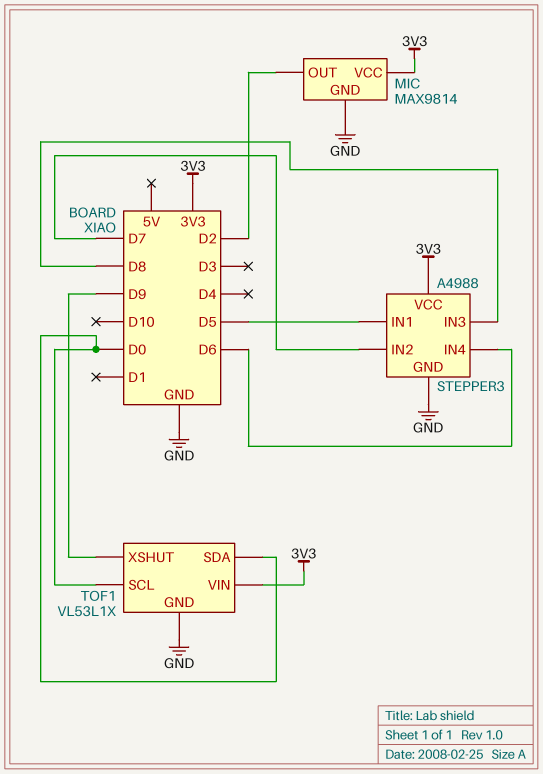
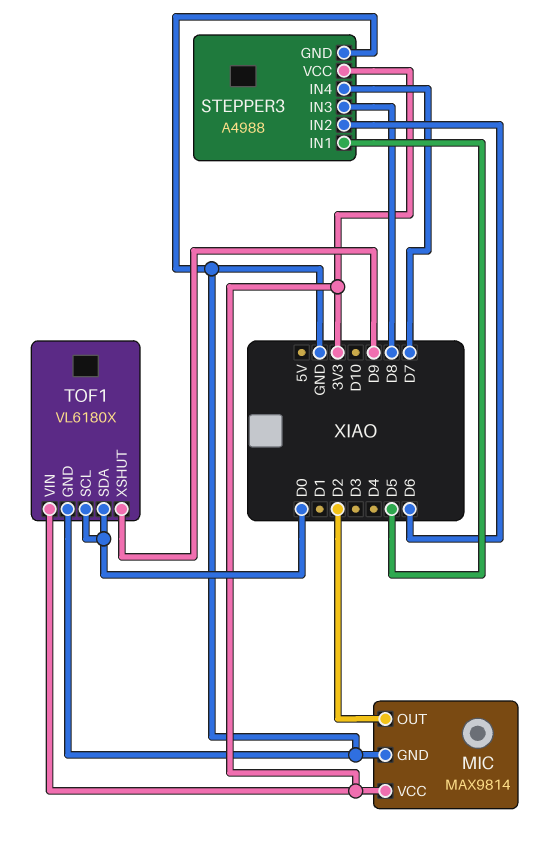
STEPPER3 pin IN2: D7 -> D6
STEPPER3 pin IN4: D6 -> D7
TOF1: VL53L1X -> VL6180X

